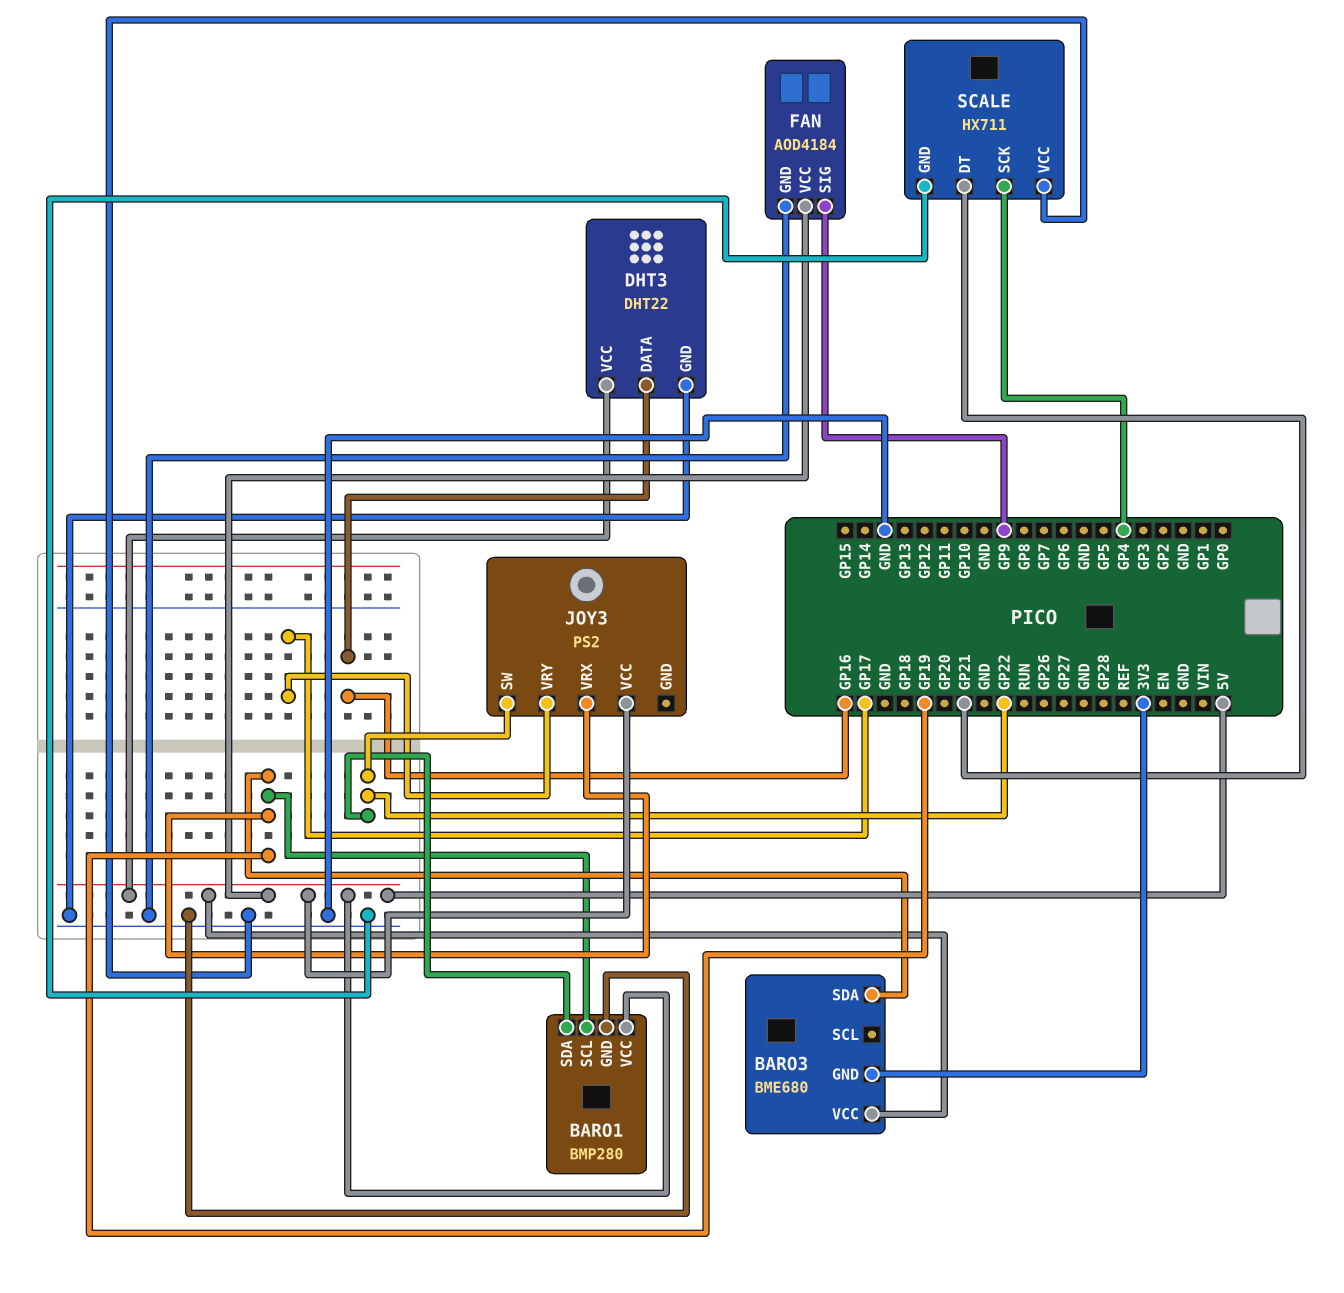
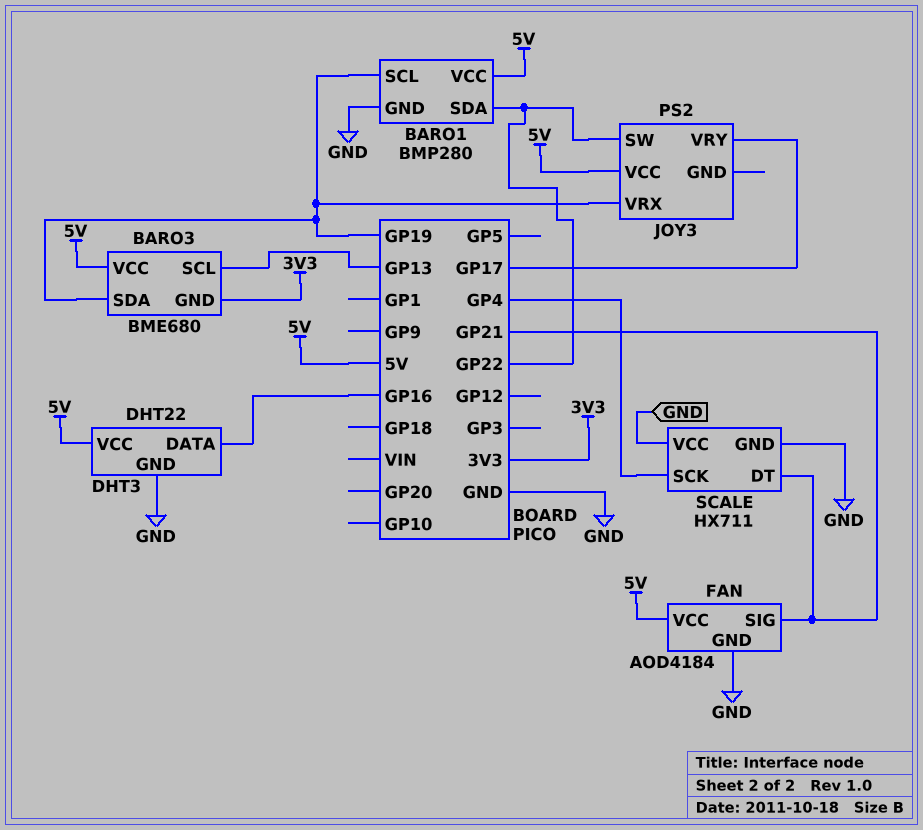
BARO3 pin SCL: none -> GP13
FAN pin SIG: GP9 -> GP21

